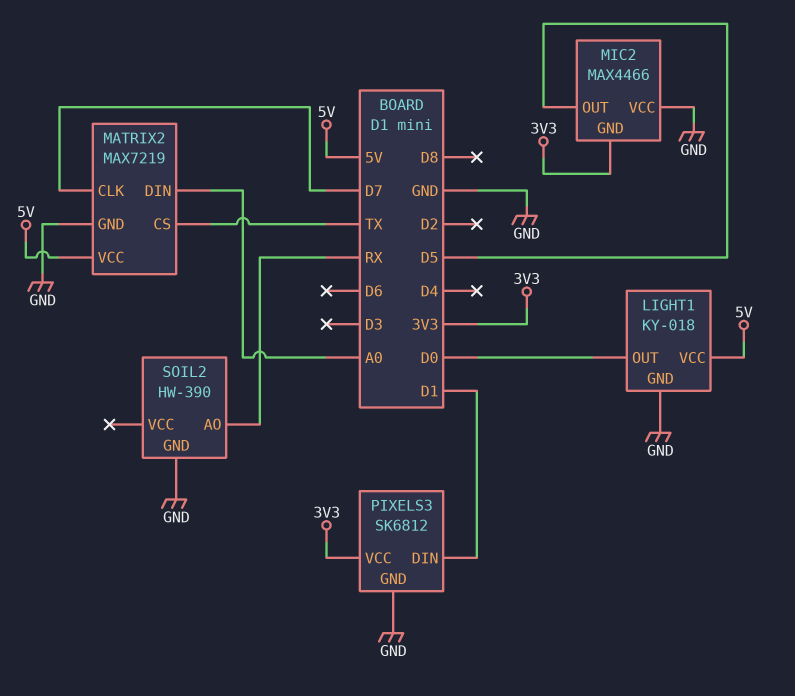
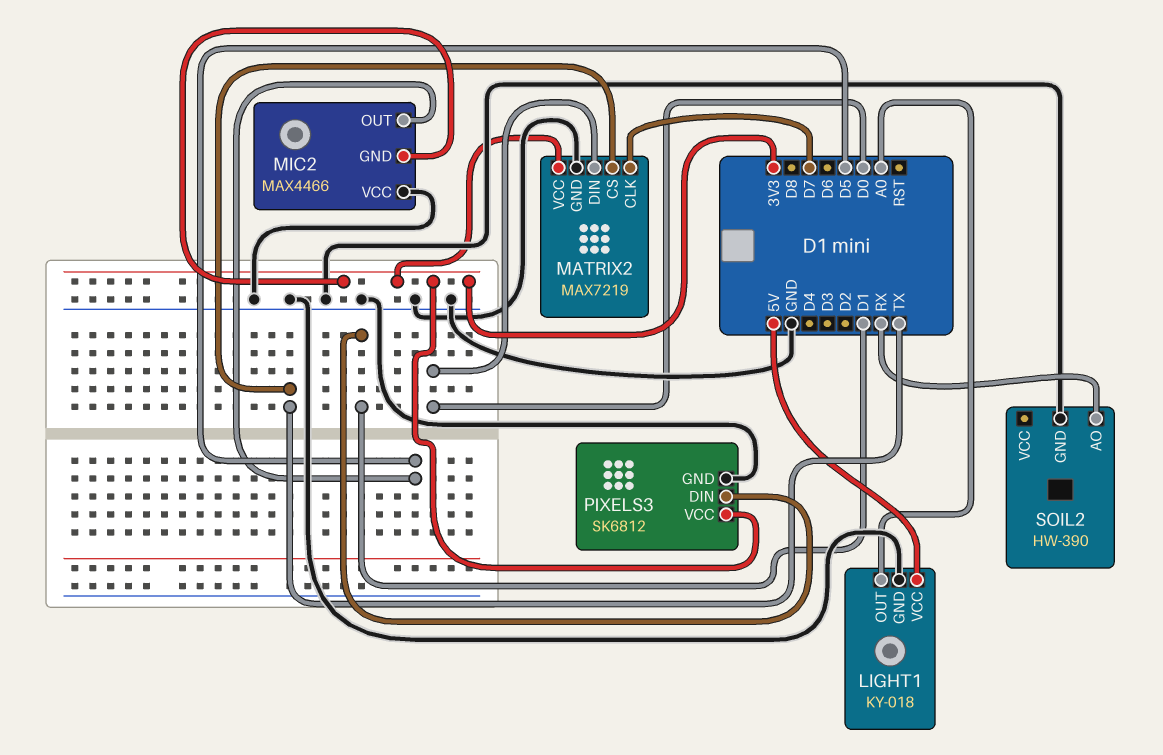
LIGHT1 pin OUT: D0 -> A0
MATRIX2 pin DIN: A0 -> D0
MATRIX2 pin VCC: 5V -> 3V3

